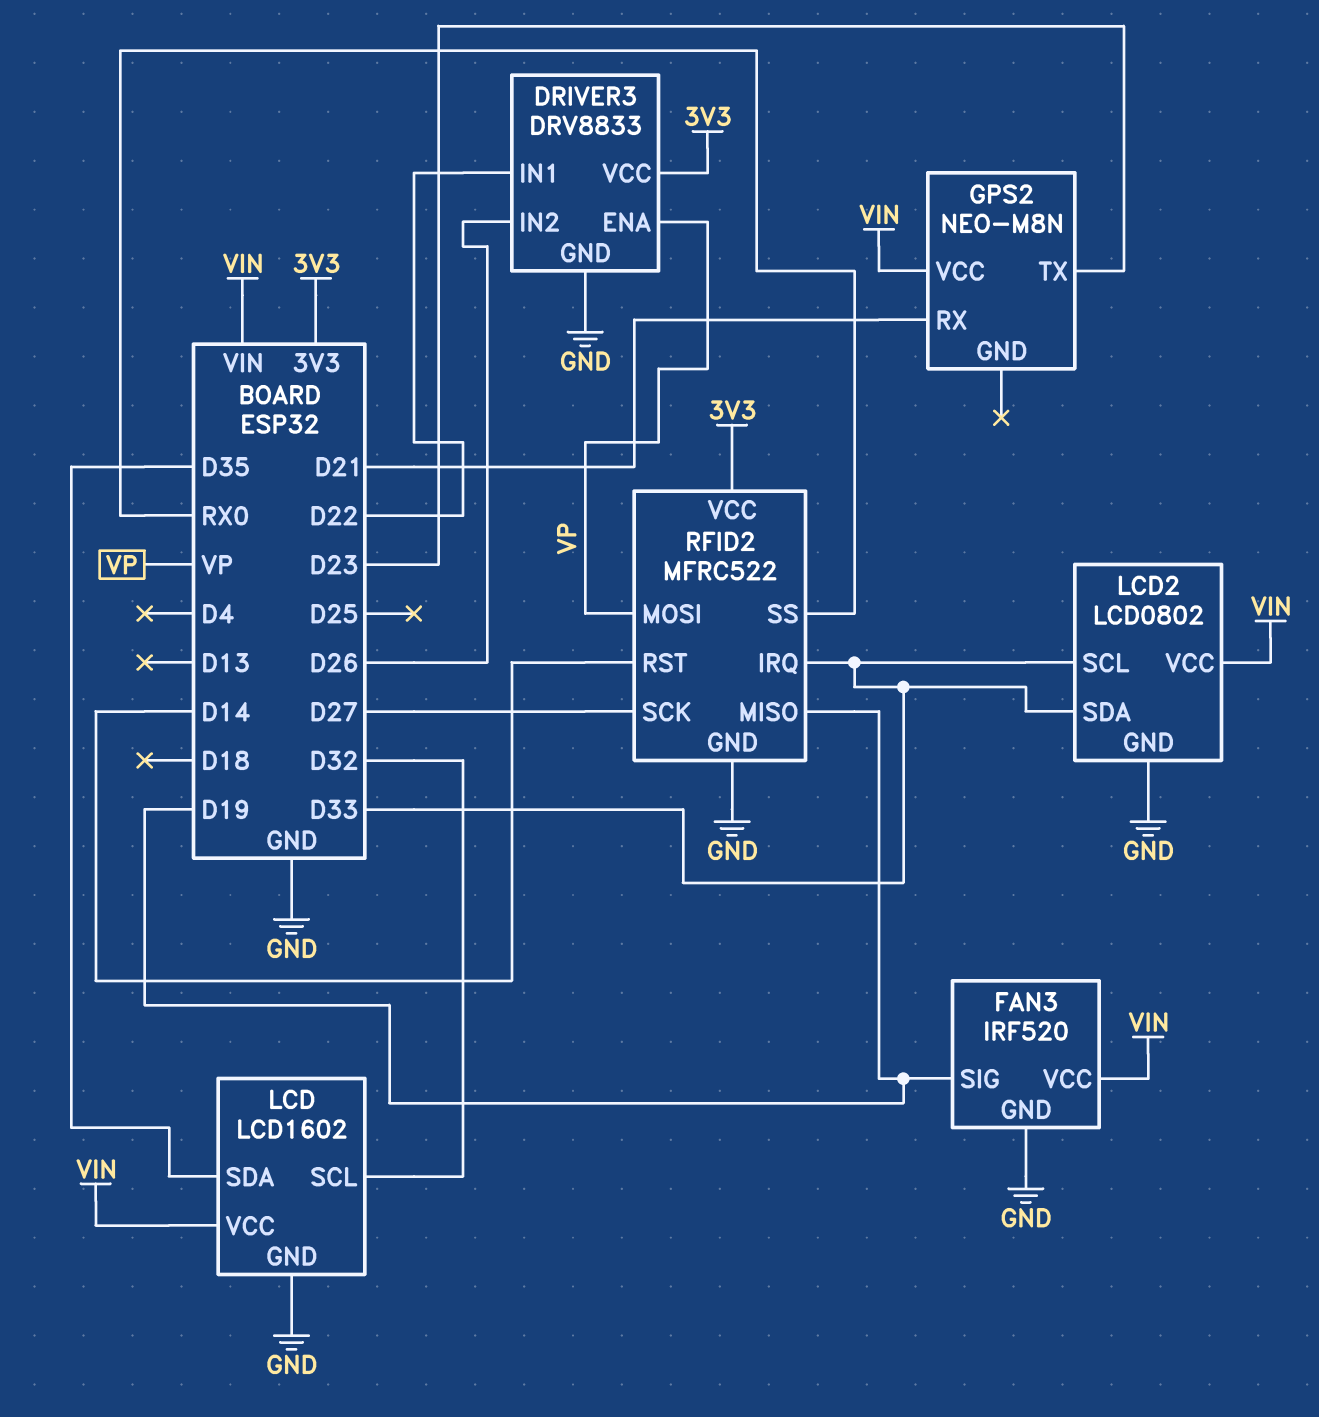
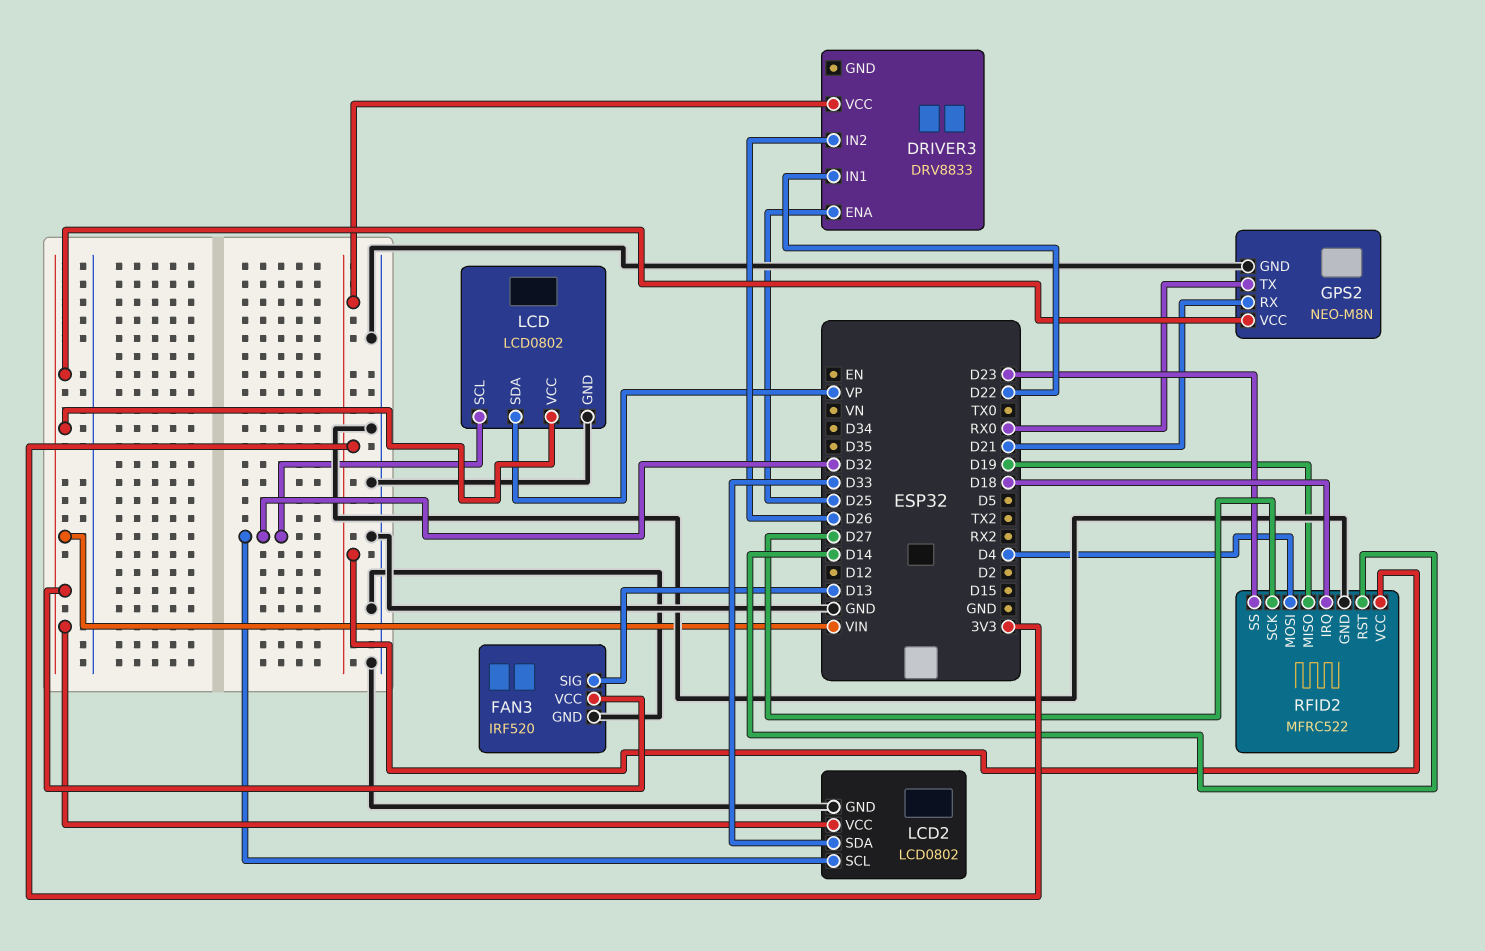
DRIVER3 pin ENA: VP -> D25
DRIVER3 pin GND: GND -> none
FAN3 pin SIG: D19 -> D13
GPS2 pin GND: none -> GND
GPS2 pin TX: D23 -> RX0
LCD: LCD1602 -> LCD0802
LCD pin SDA: D35 -> VP
LCD2 pin SCL: D33 -> D32
RFID2 pin IRQ: D33 -> D18
RFID2 pin MOSI: VP -> D4
RFID2 pin SS: RX0 -> D23

